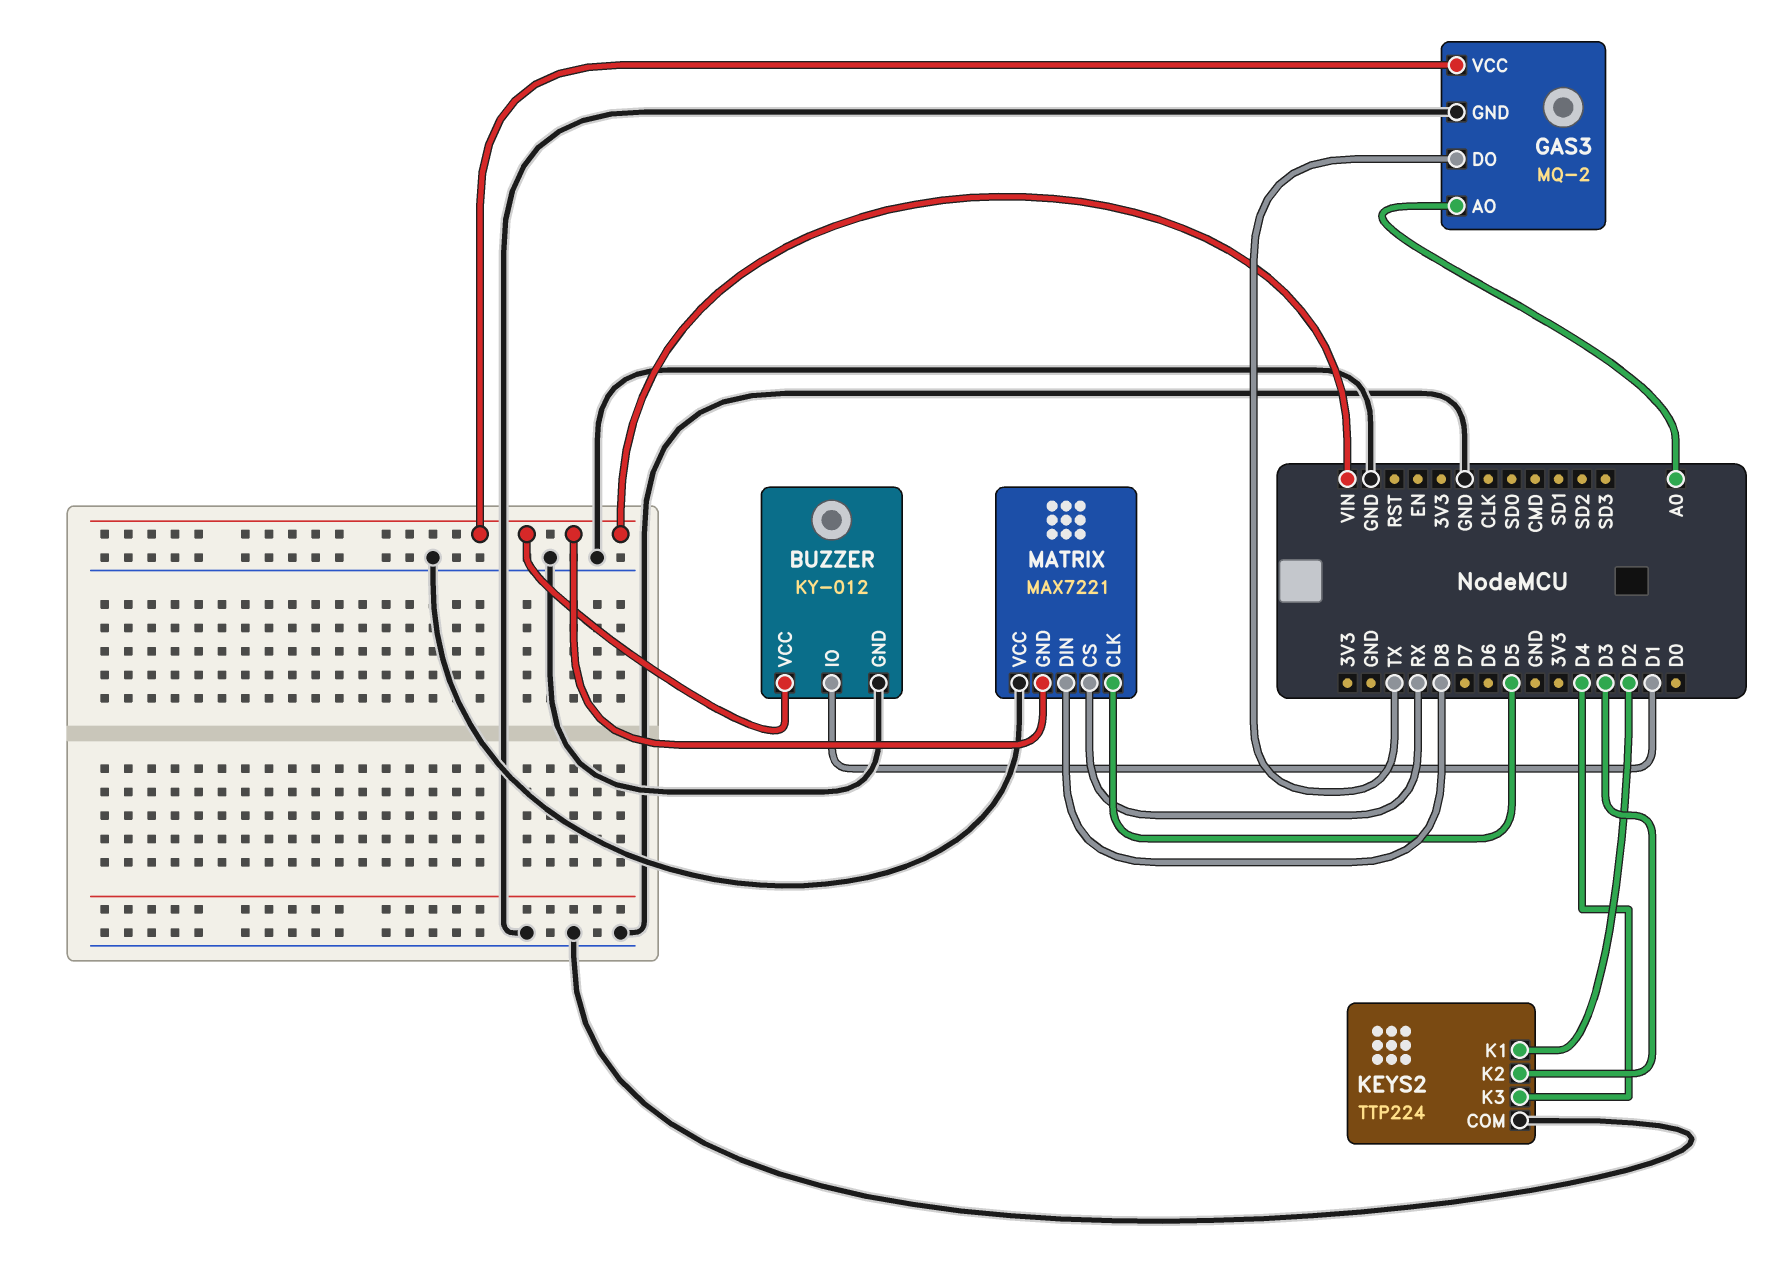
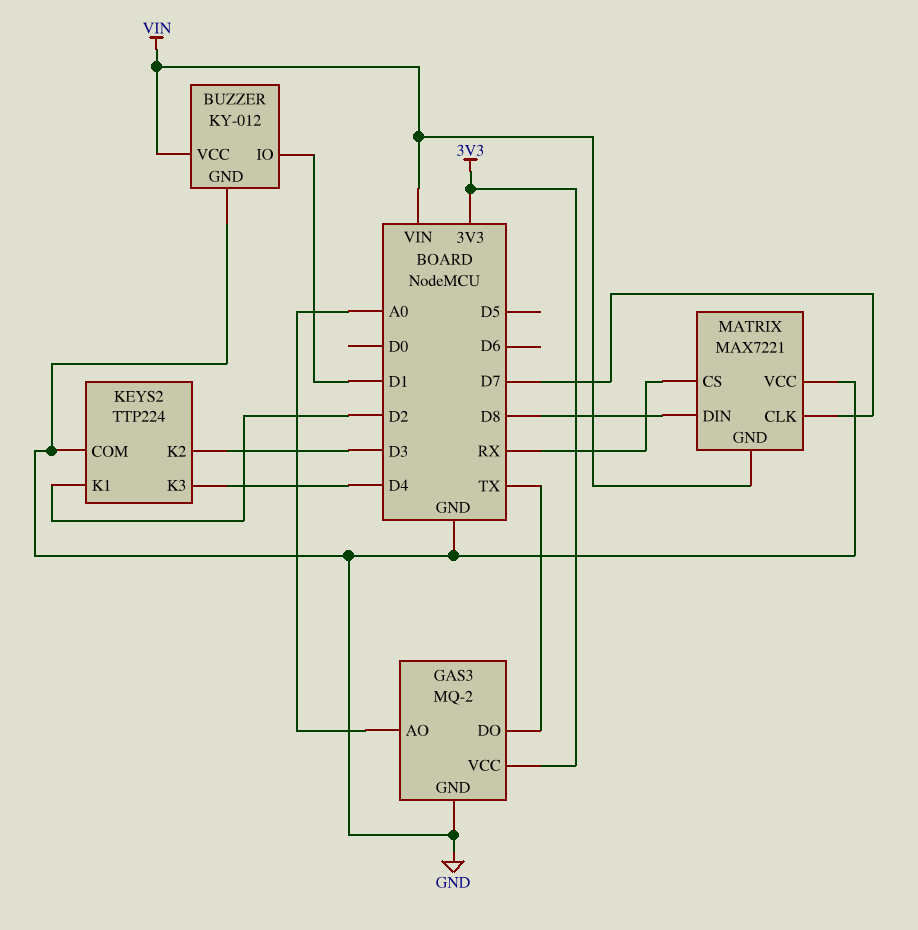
GAS3 pin VCC: VIN -> 3V3
MATRIX pin CLK: D5 -> D7

